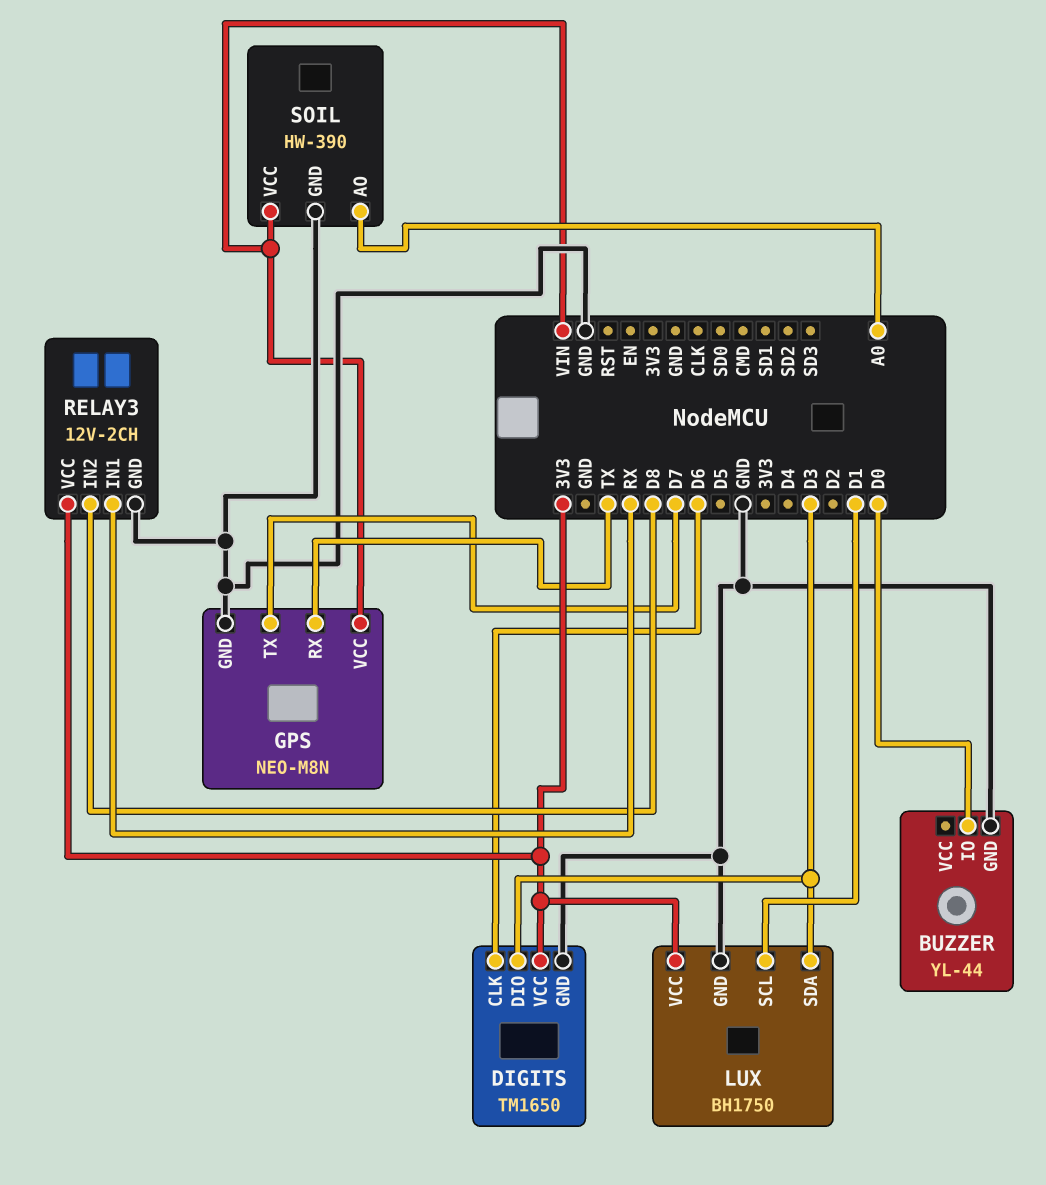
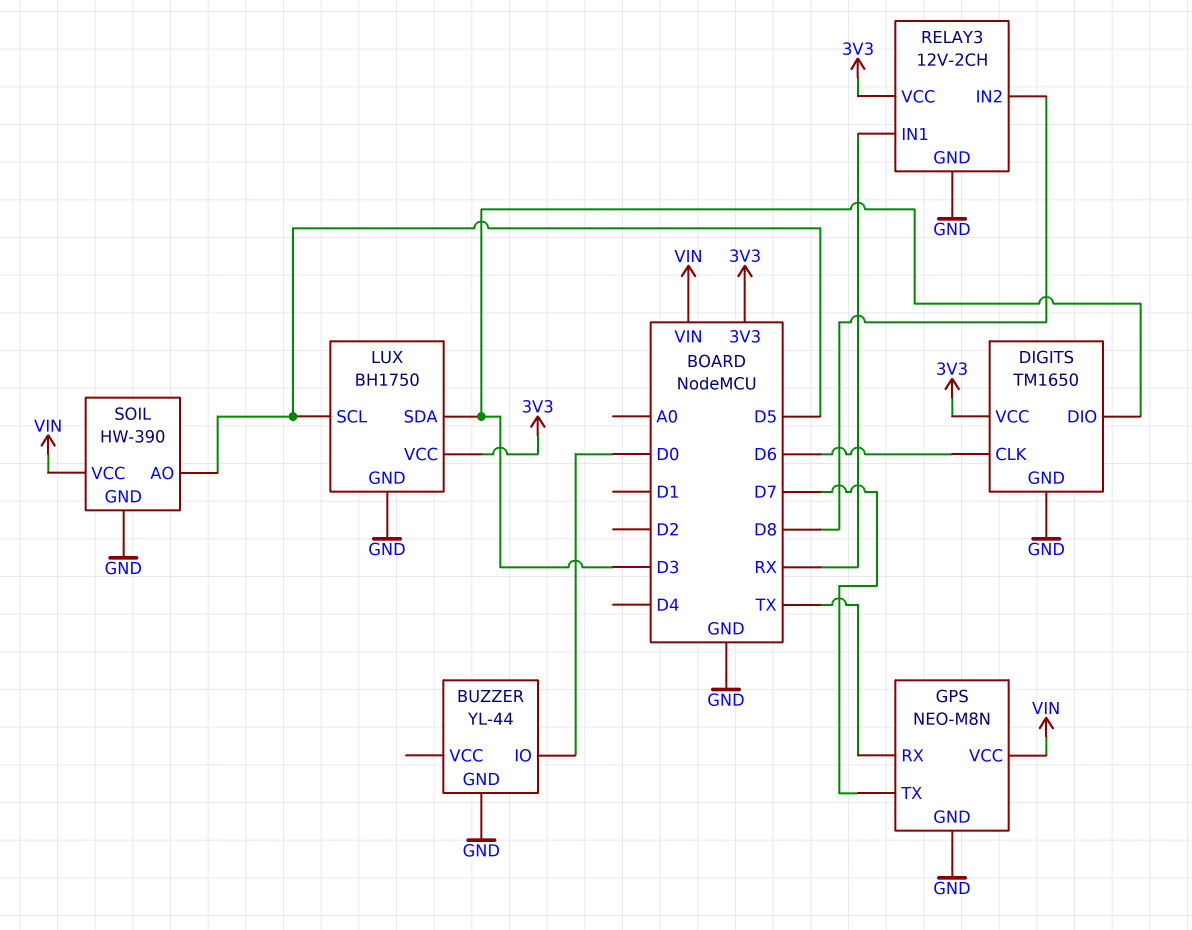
LUX pin SCL: D1 -> D5
SOIL pin AO: A0 -> D5

